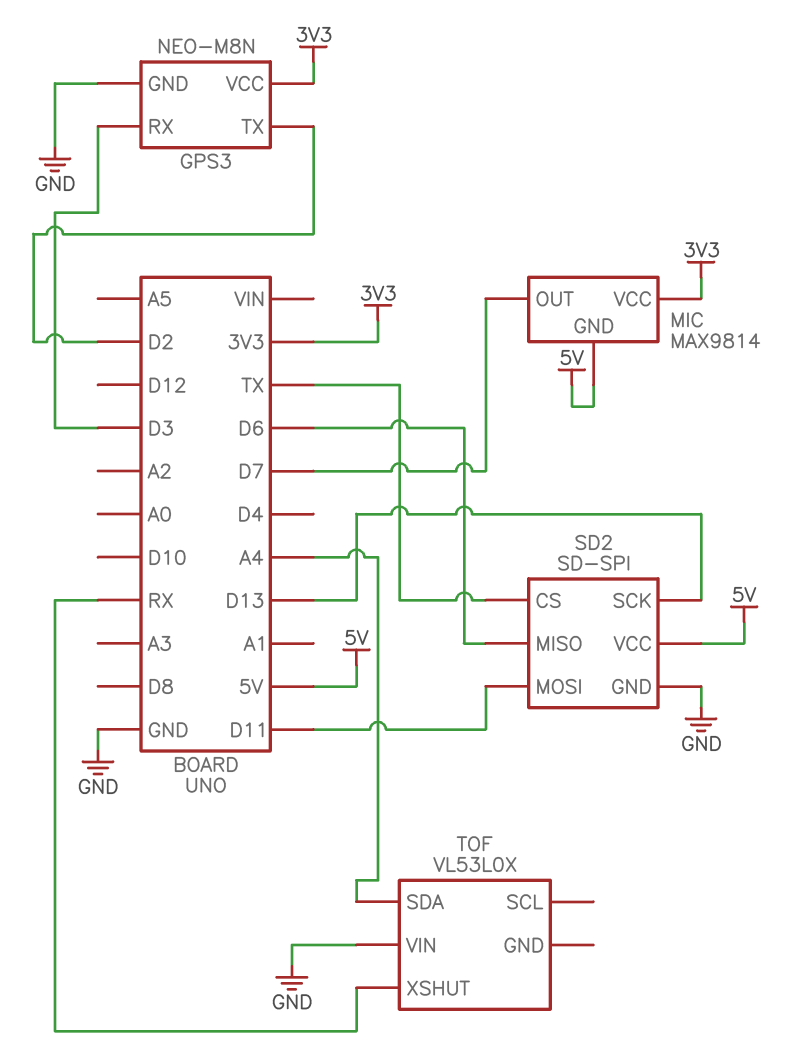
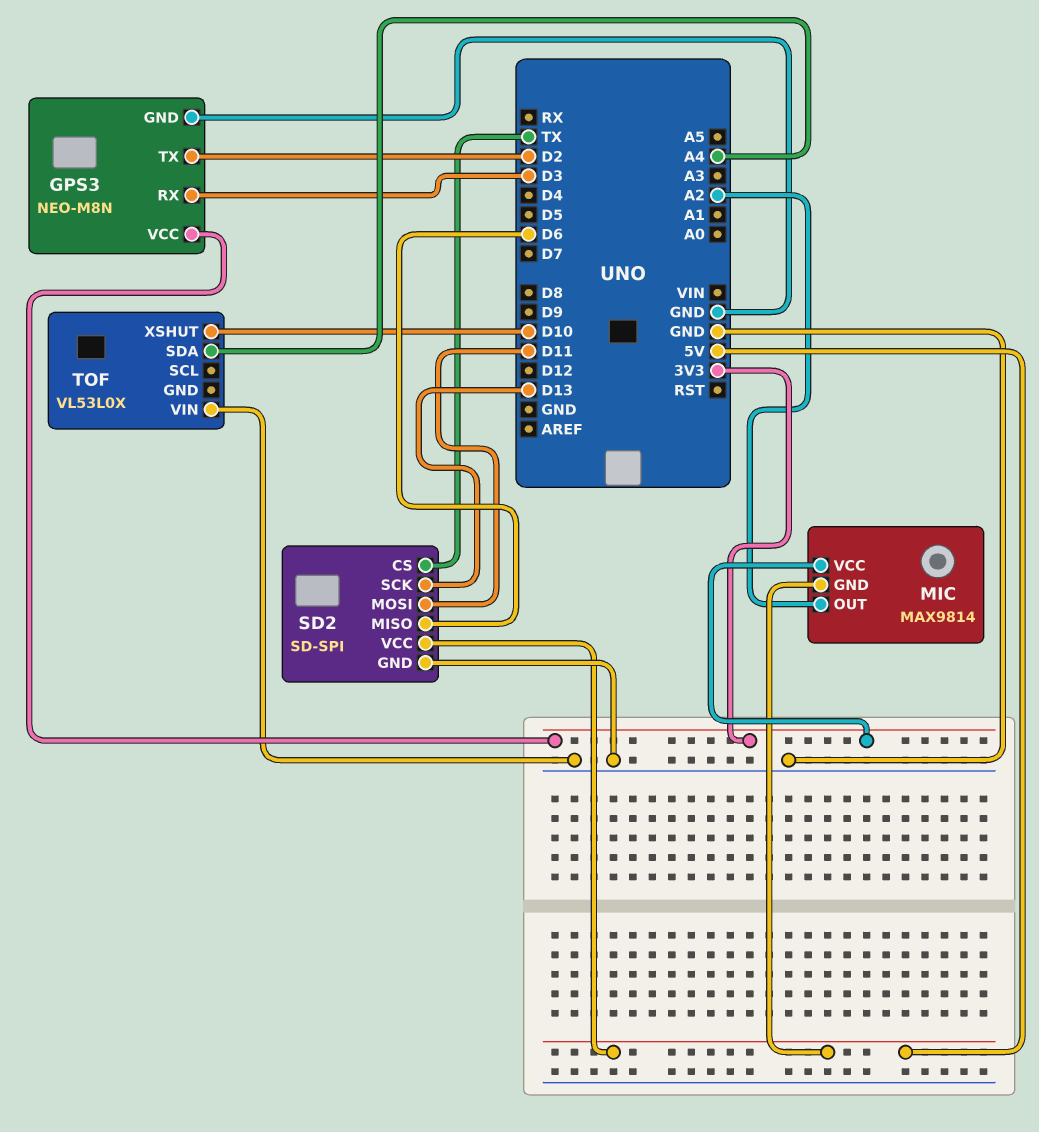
MIC pin OUT: D7 -> A2
TOF pin XSHUT: RX -> D10

